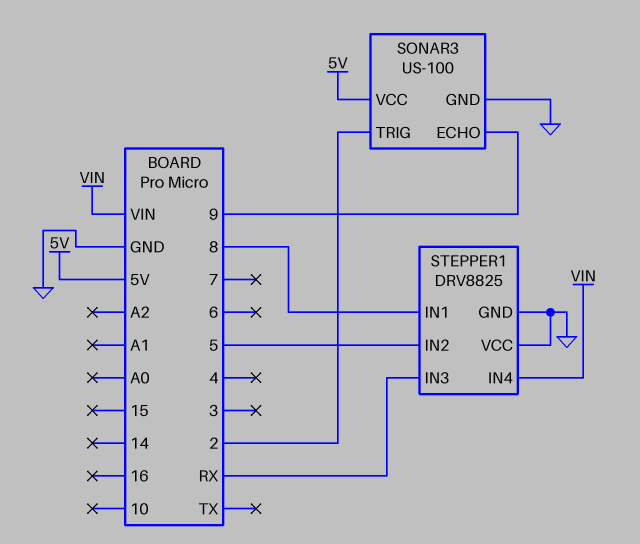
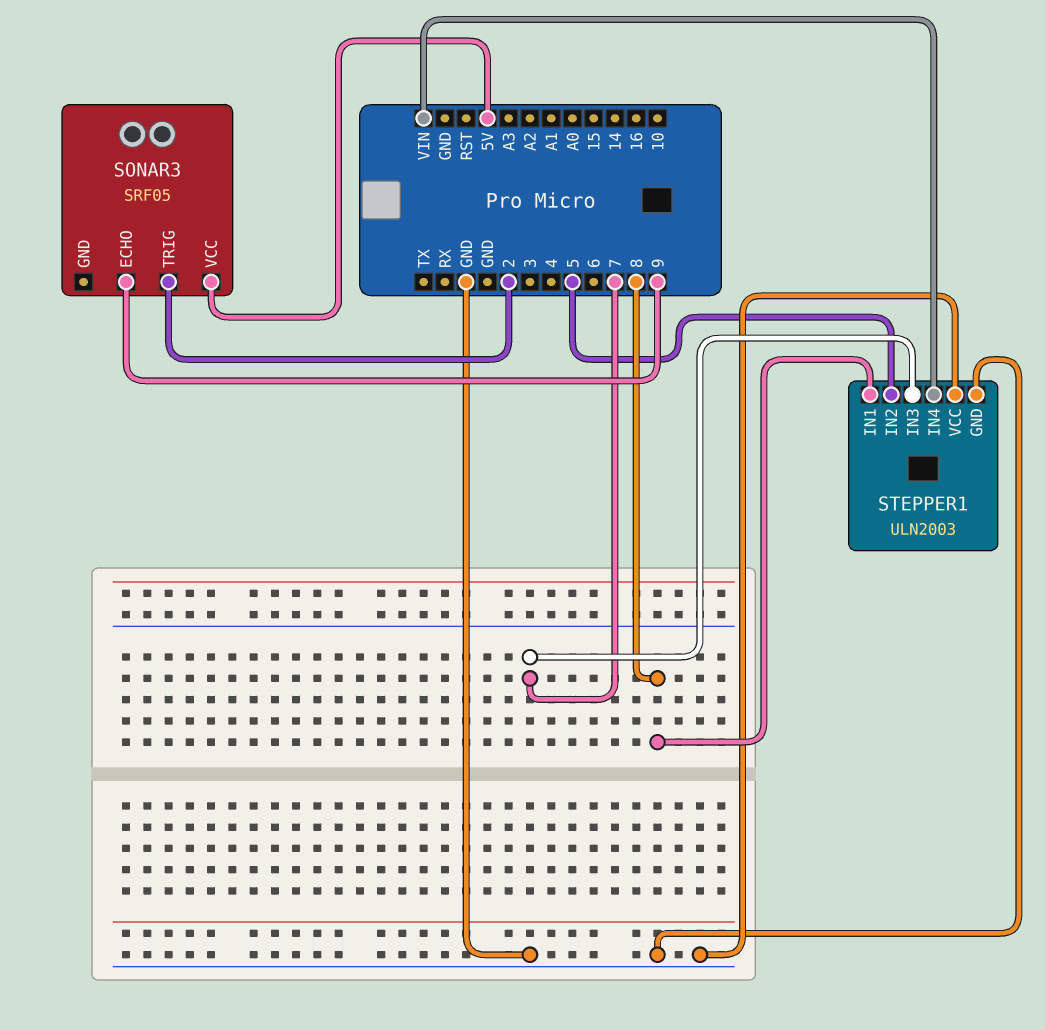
SONAR3: US-100 -> SRF05
SONAR3 pin GND: GND -> none
STEPPER1: DRV8825 -> ULN2003
STEPPER1 pin IN3: RX -> 7

